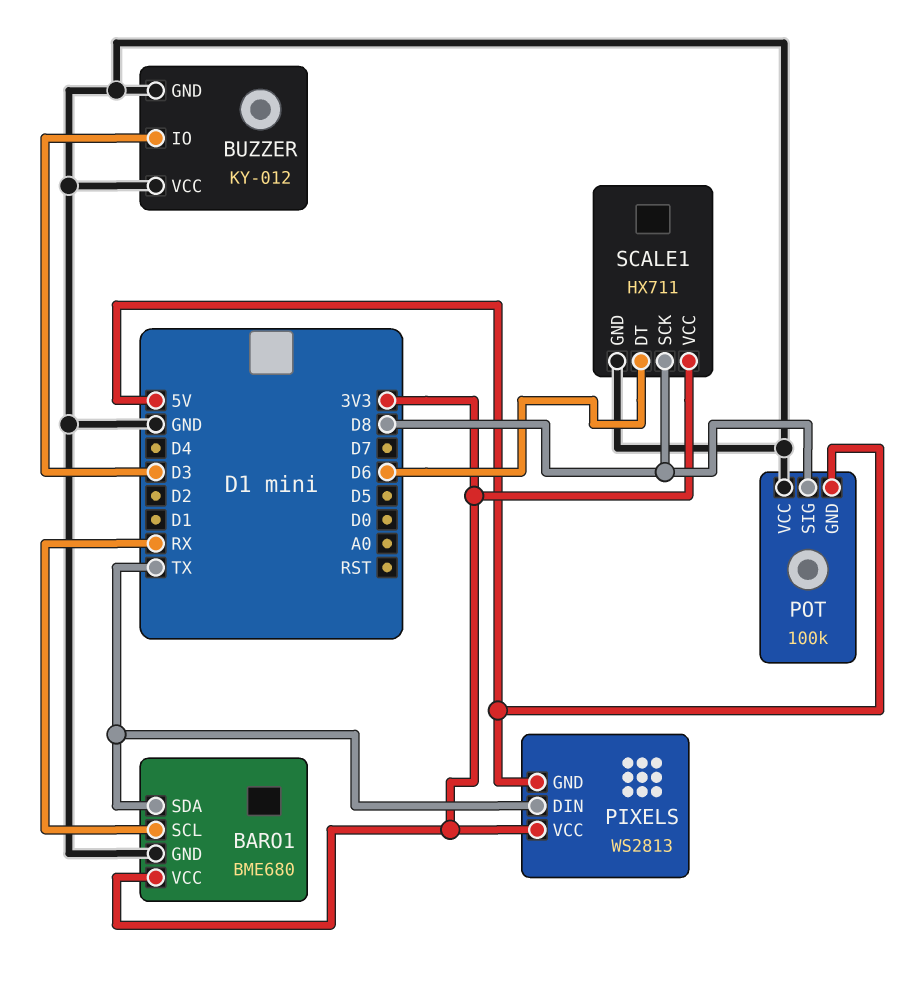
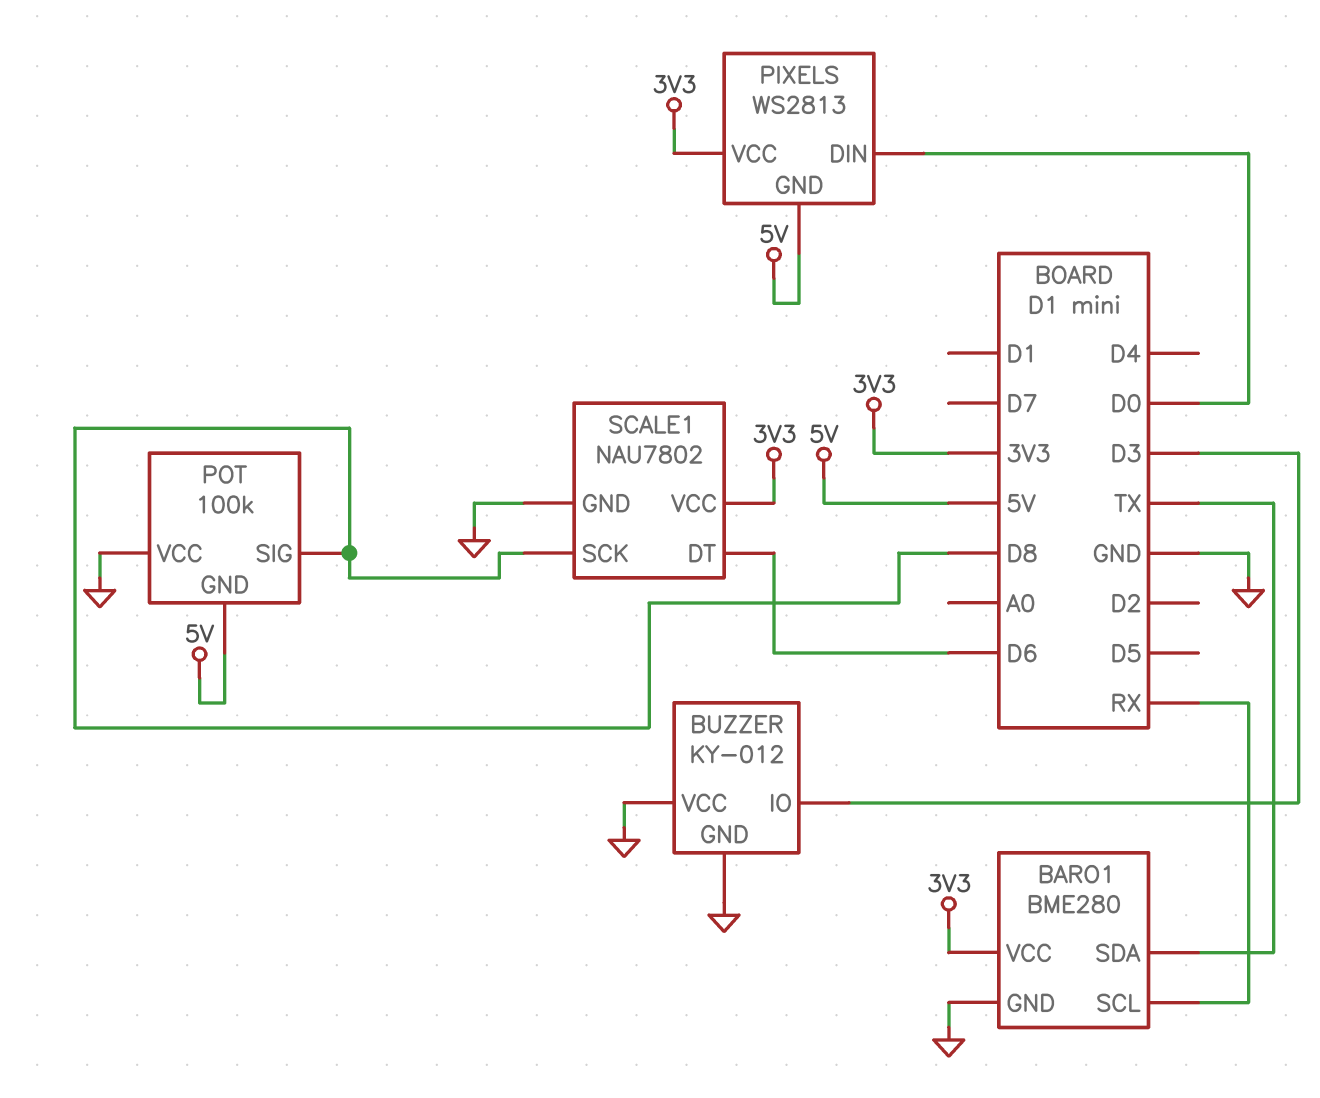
BARO1: BME680 -> BME280
PIXELS pin DIN: TX -> D0
SCALE1: HX711 -> NAU7802

